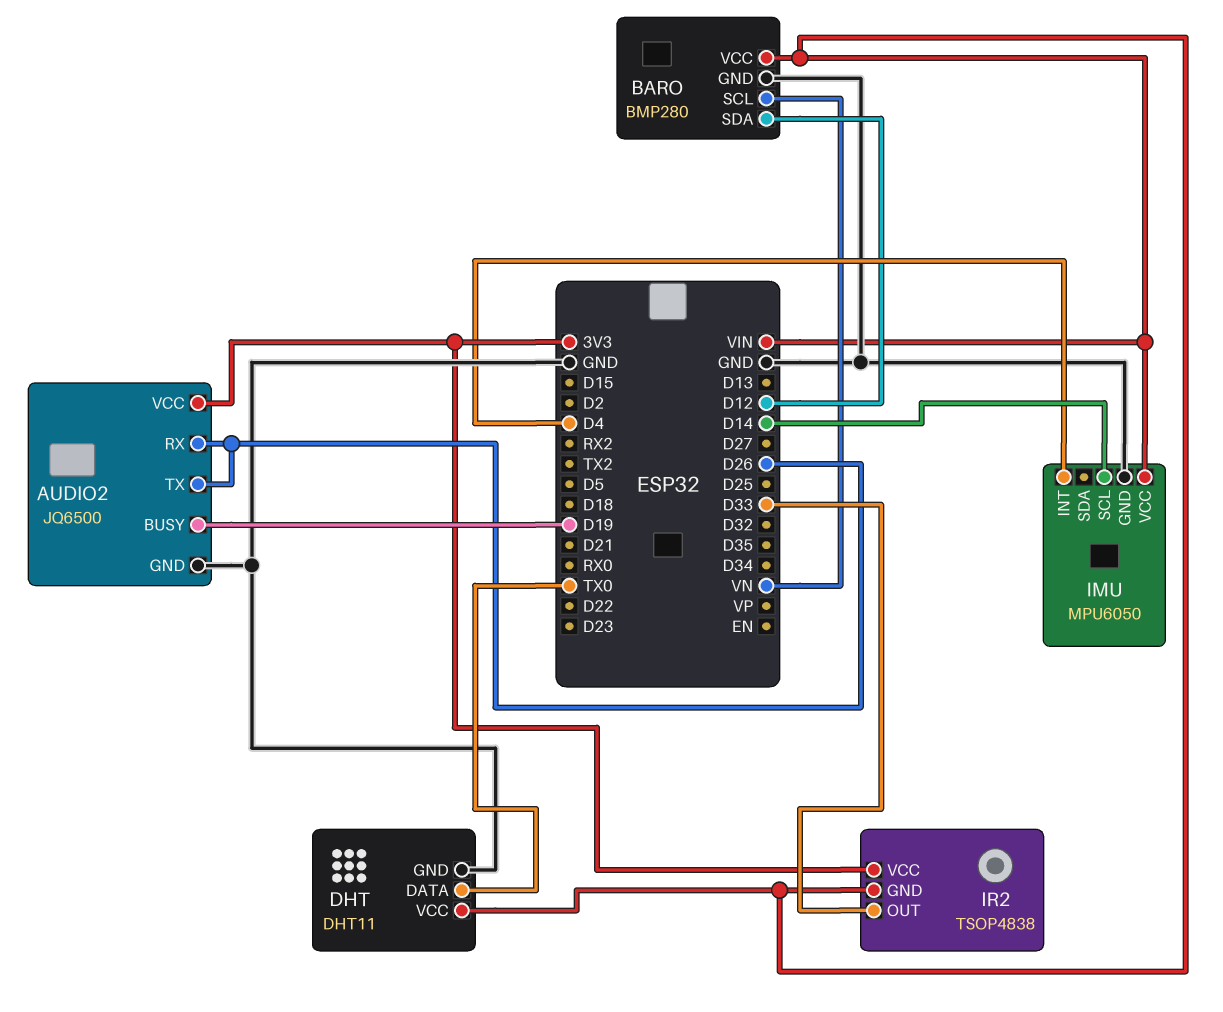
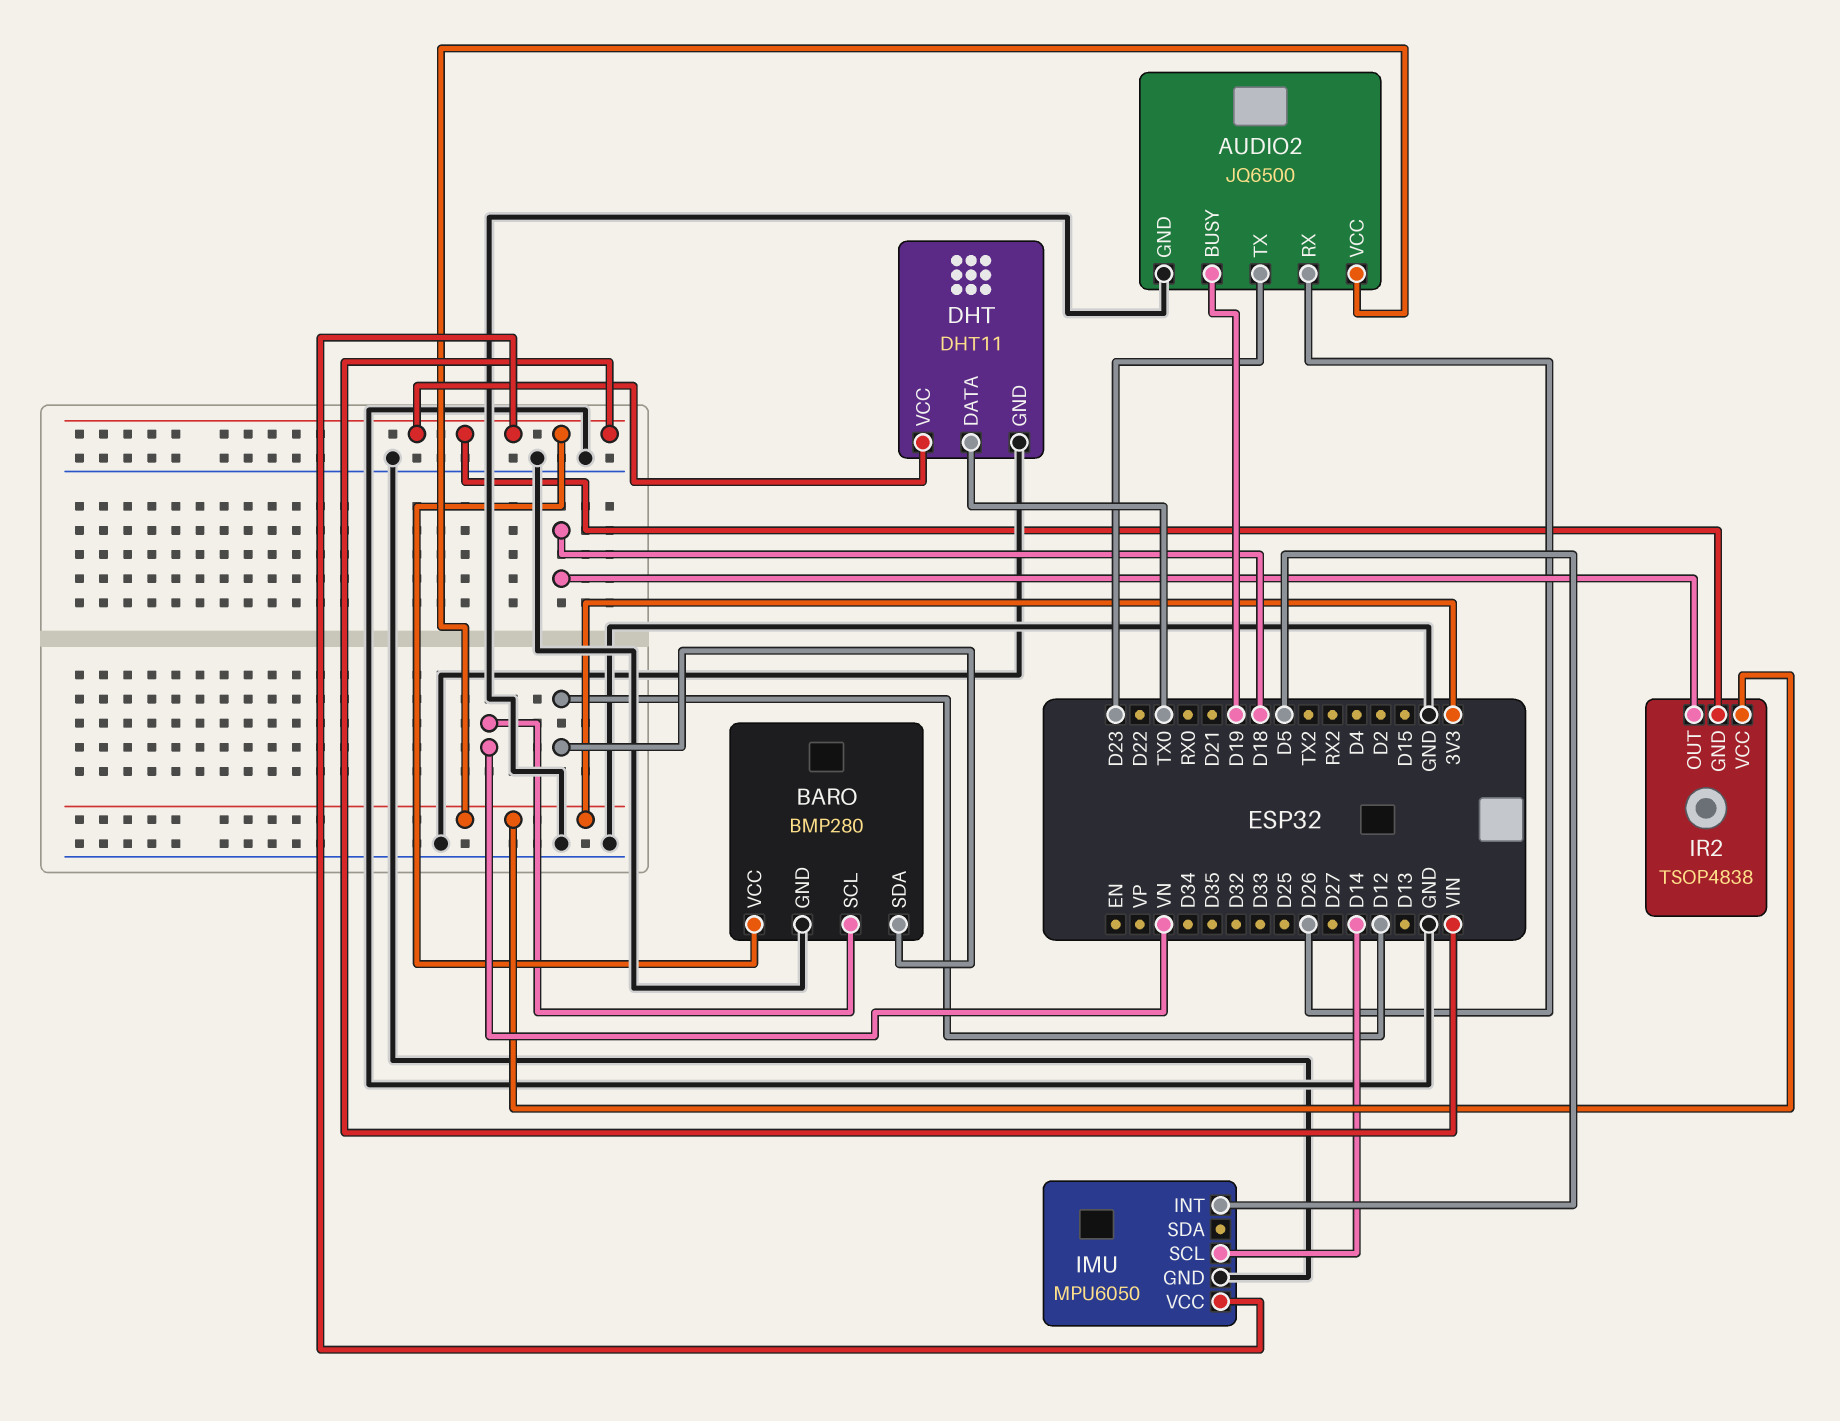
AUDIO2 pin TX: D26 -> D23
IMU pin INT: D4 -> D5
IR2 pin OUT: D33 -> D18

